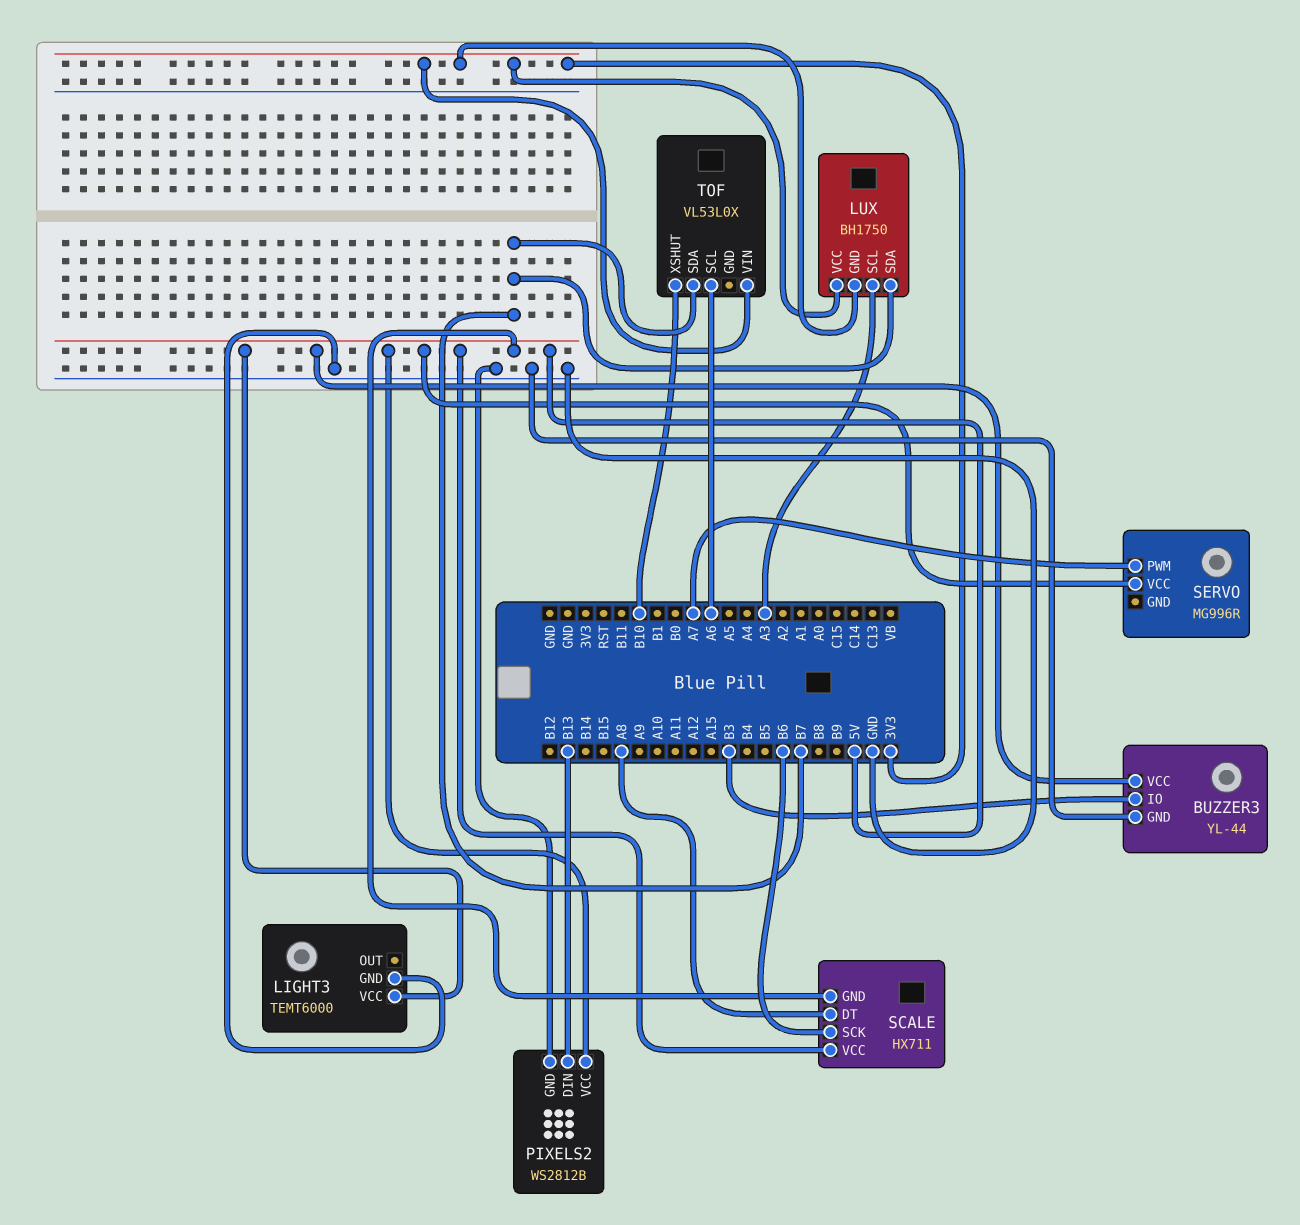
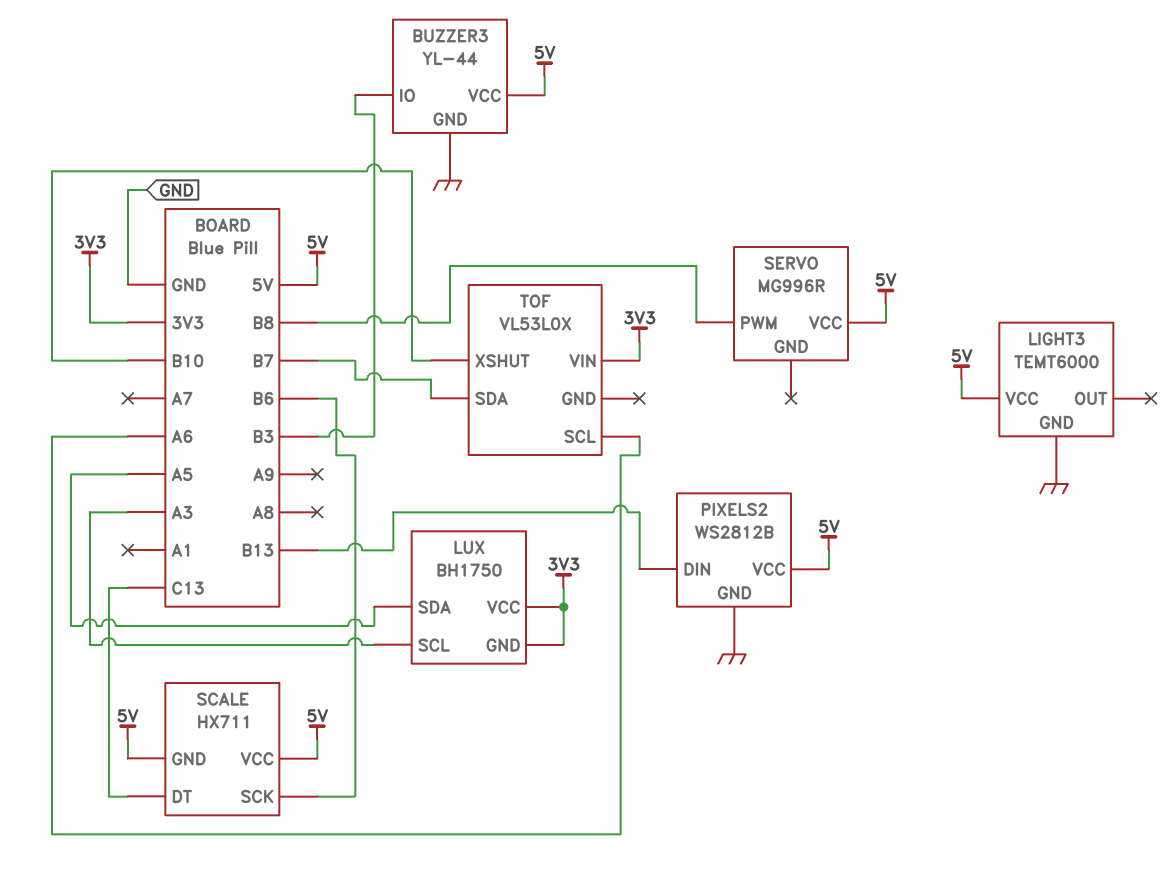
LUX pin SDA: B7 -> A5
SCALE pin DT: A8 -> C13
SERVO pin PWM: A7 -> B8

